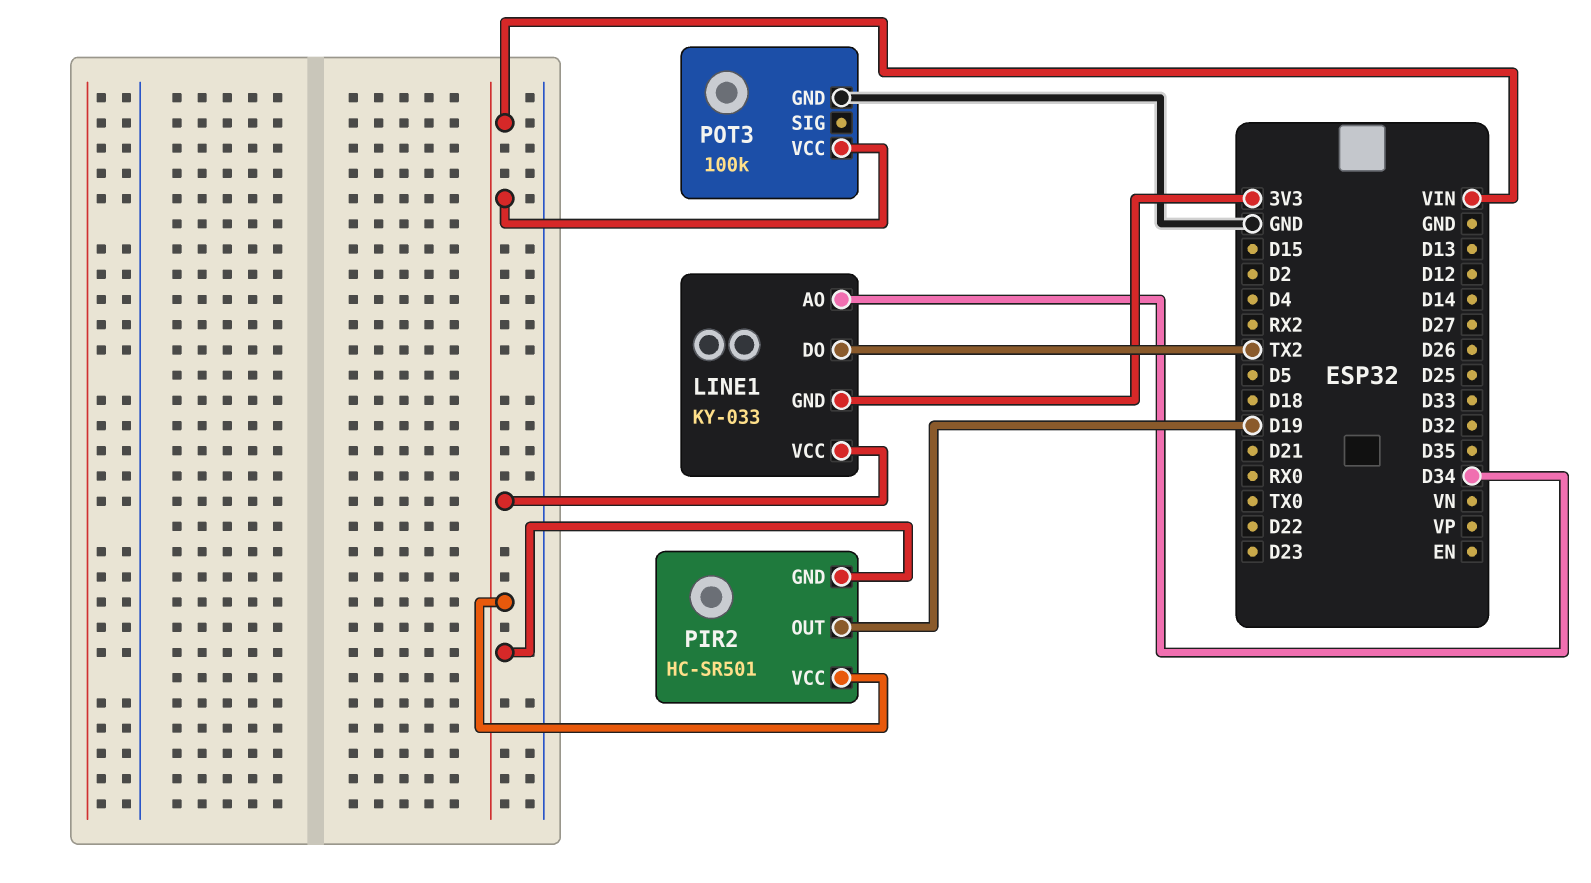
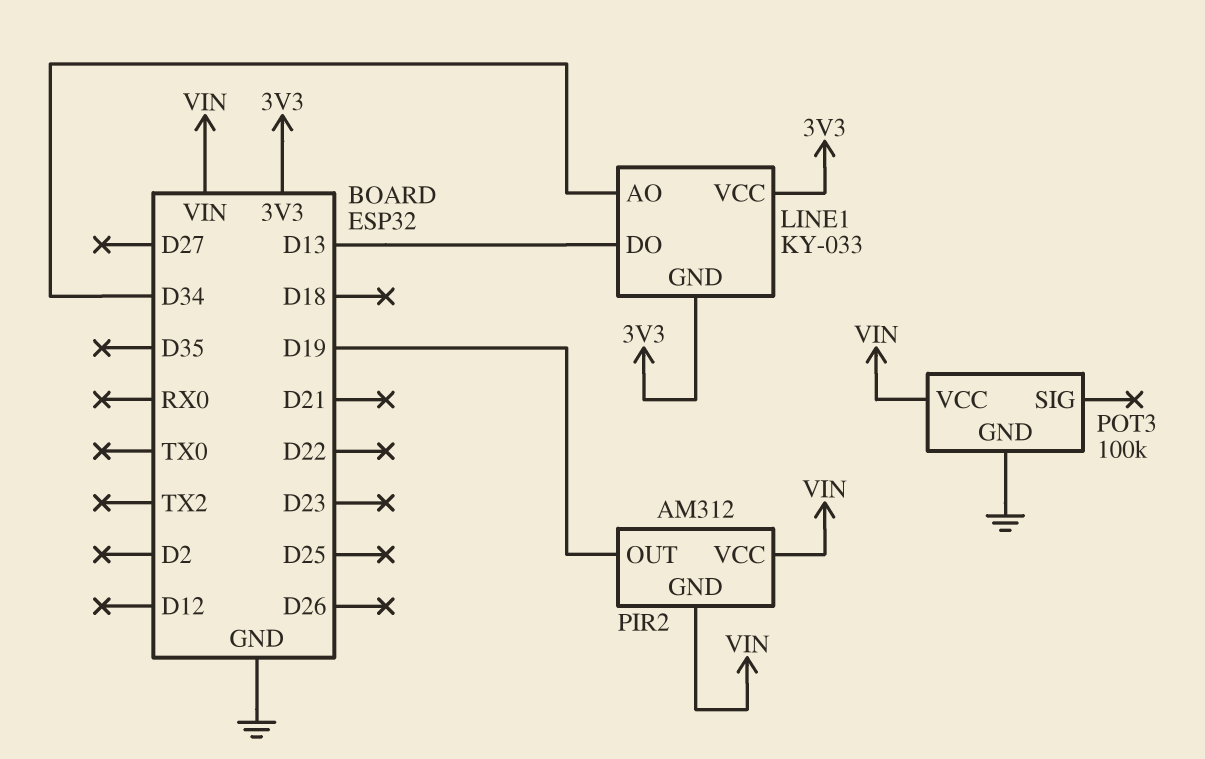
LINE1 pin DO: TX2 -> D13
LINE1 pin VCC: VIN -> 3V3
PIR2: HC-SR501 -> AM312

